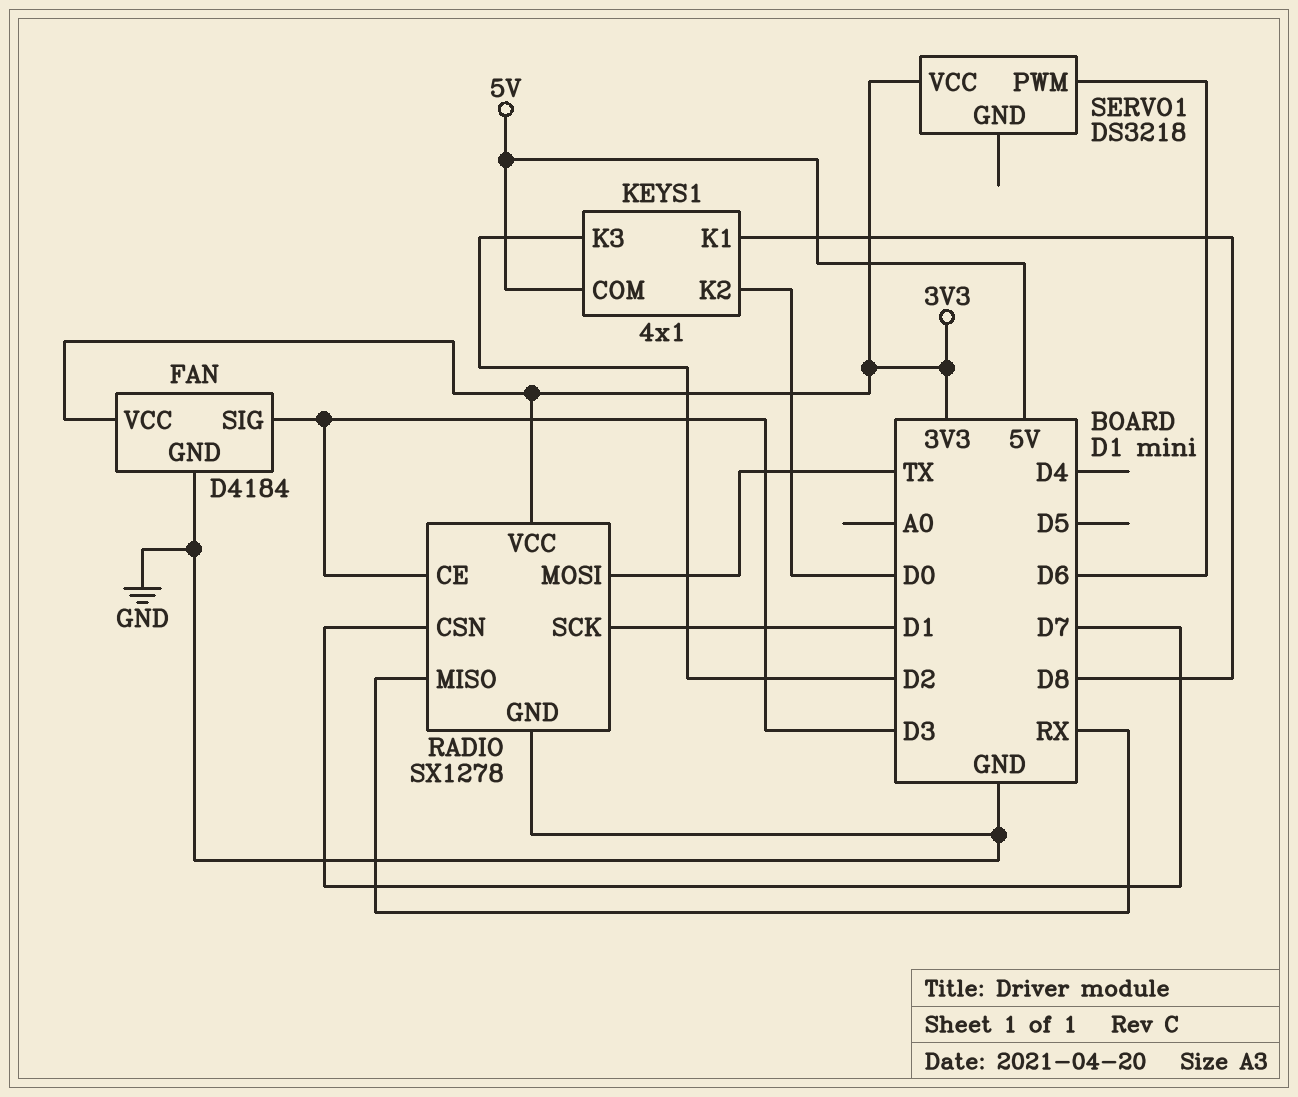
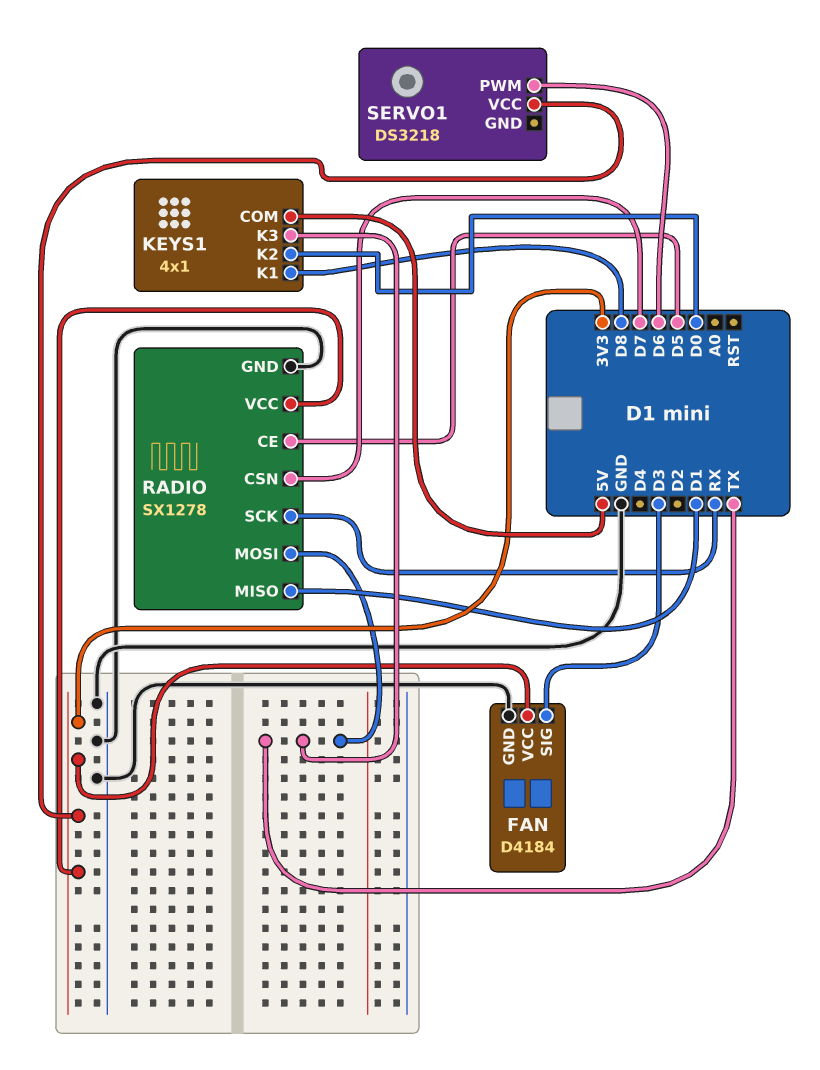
KEYS1 pin K3: D2 -> TX
RADIO pin CE: D3 -> D5
RADIO pin MISO: RX -> D1
RADIO pin SCK: D1 -> RX

